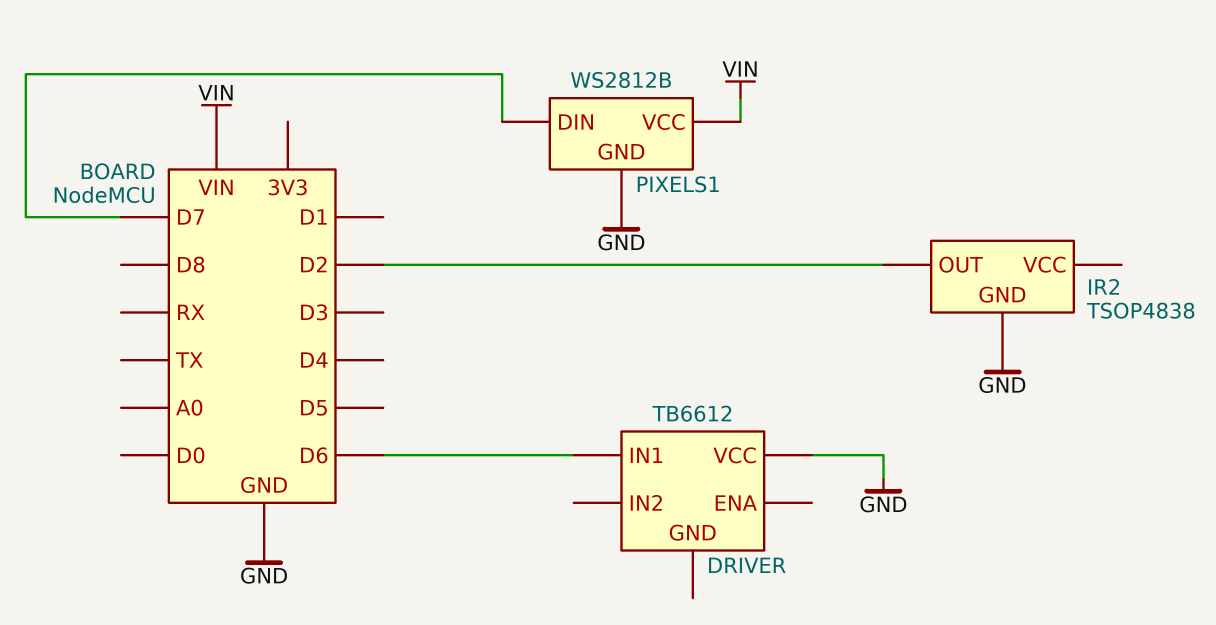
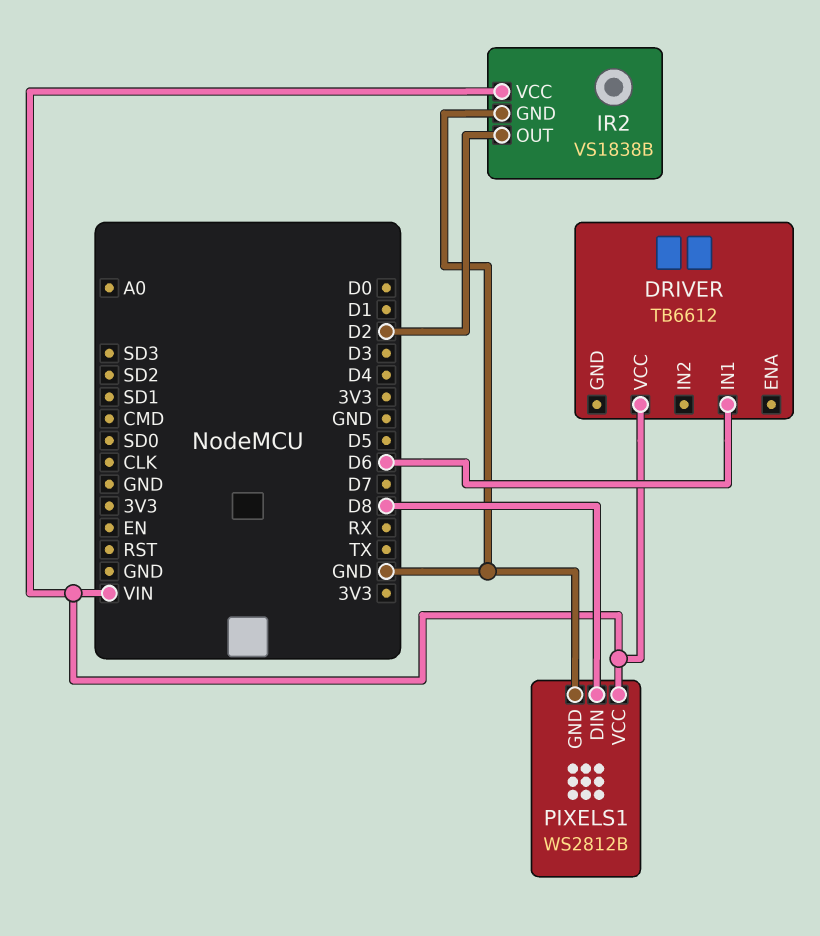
DRIVER pin VCC: GND -> VIN
IR2: TSOP4838 -> VS1838B
IR2 pin VCC: none -> VIN
PIXELS1 pin DIN: D7 -> D8

